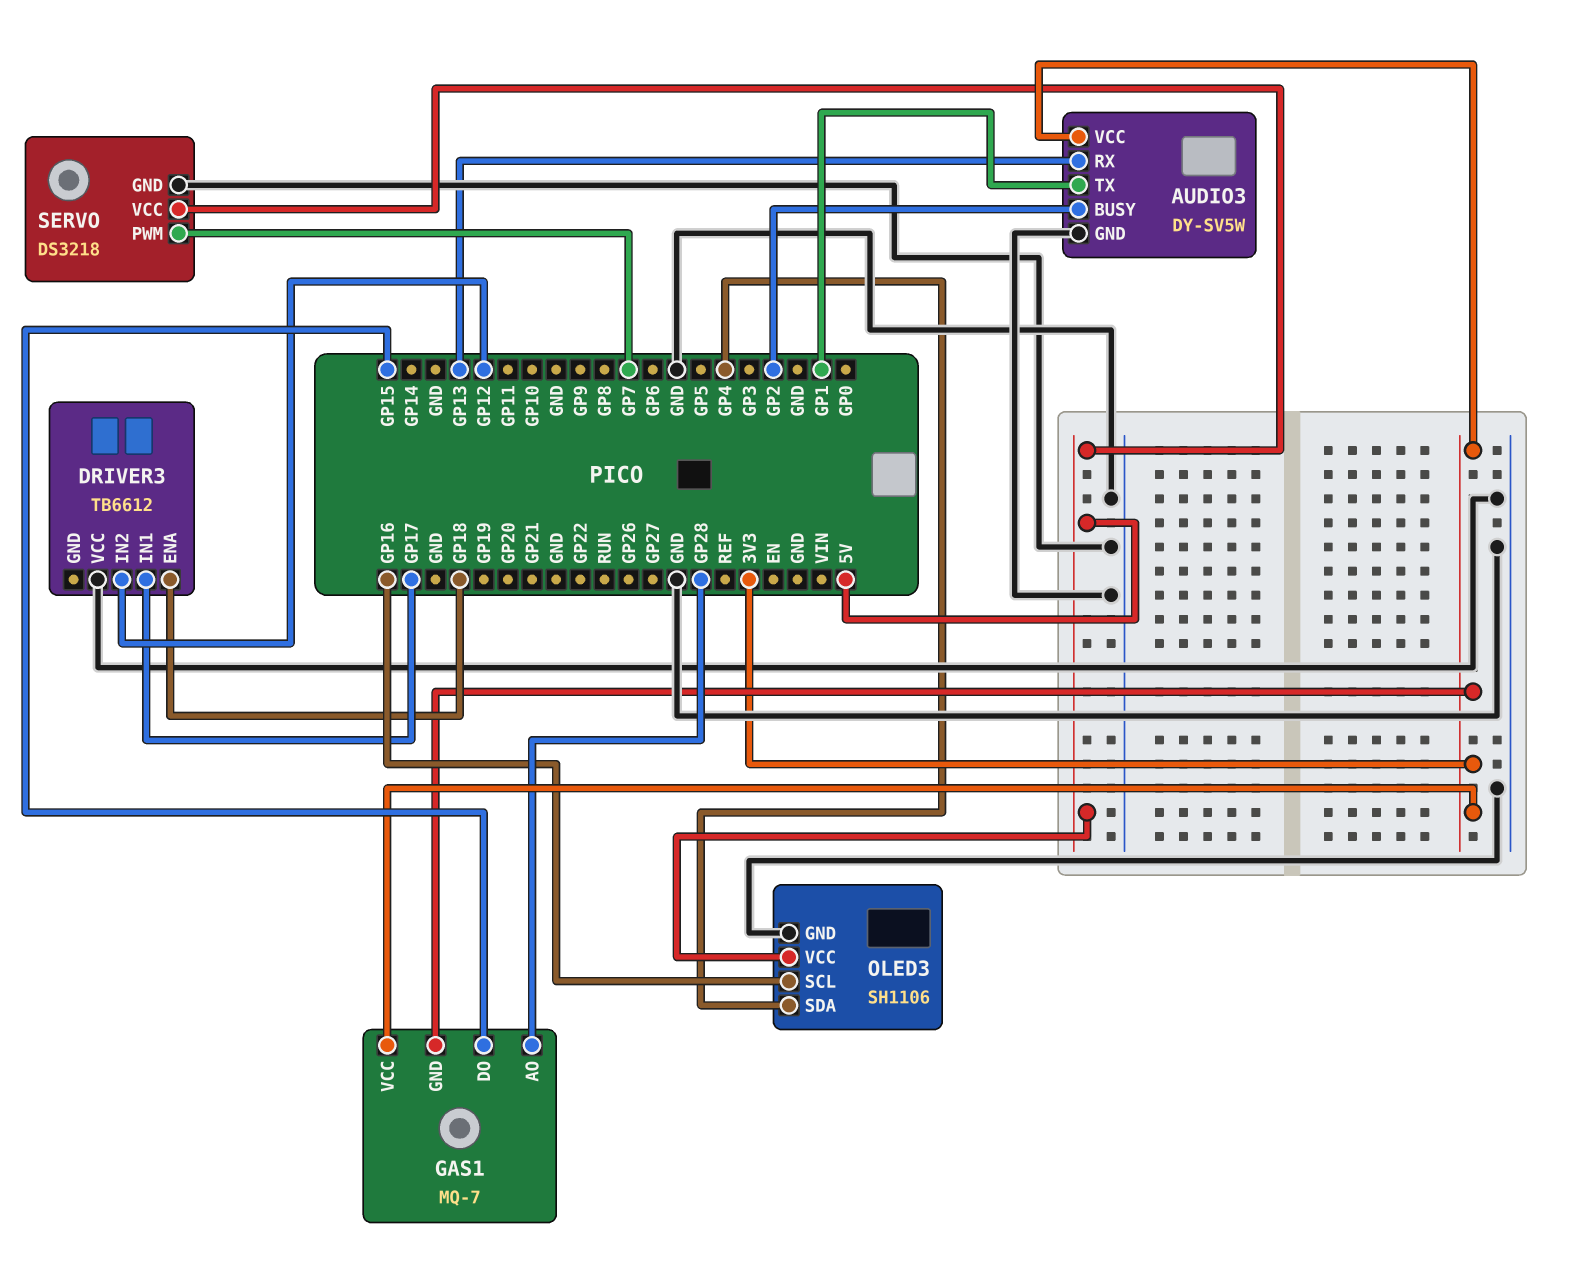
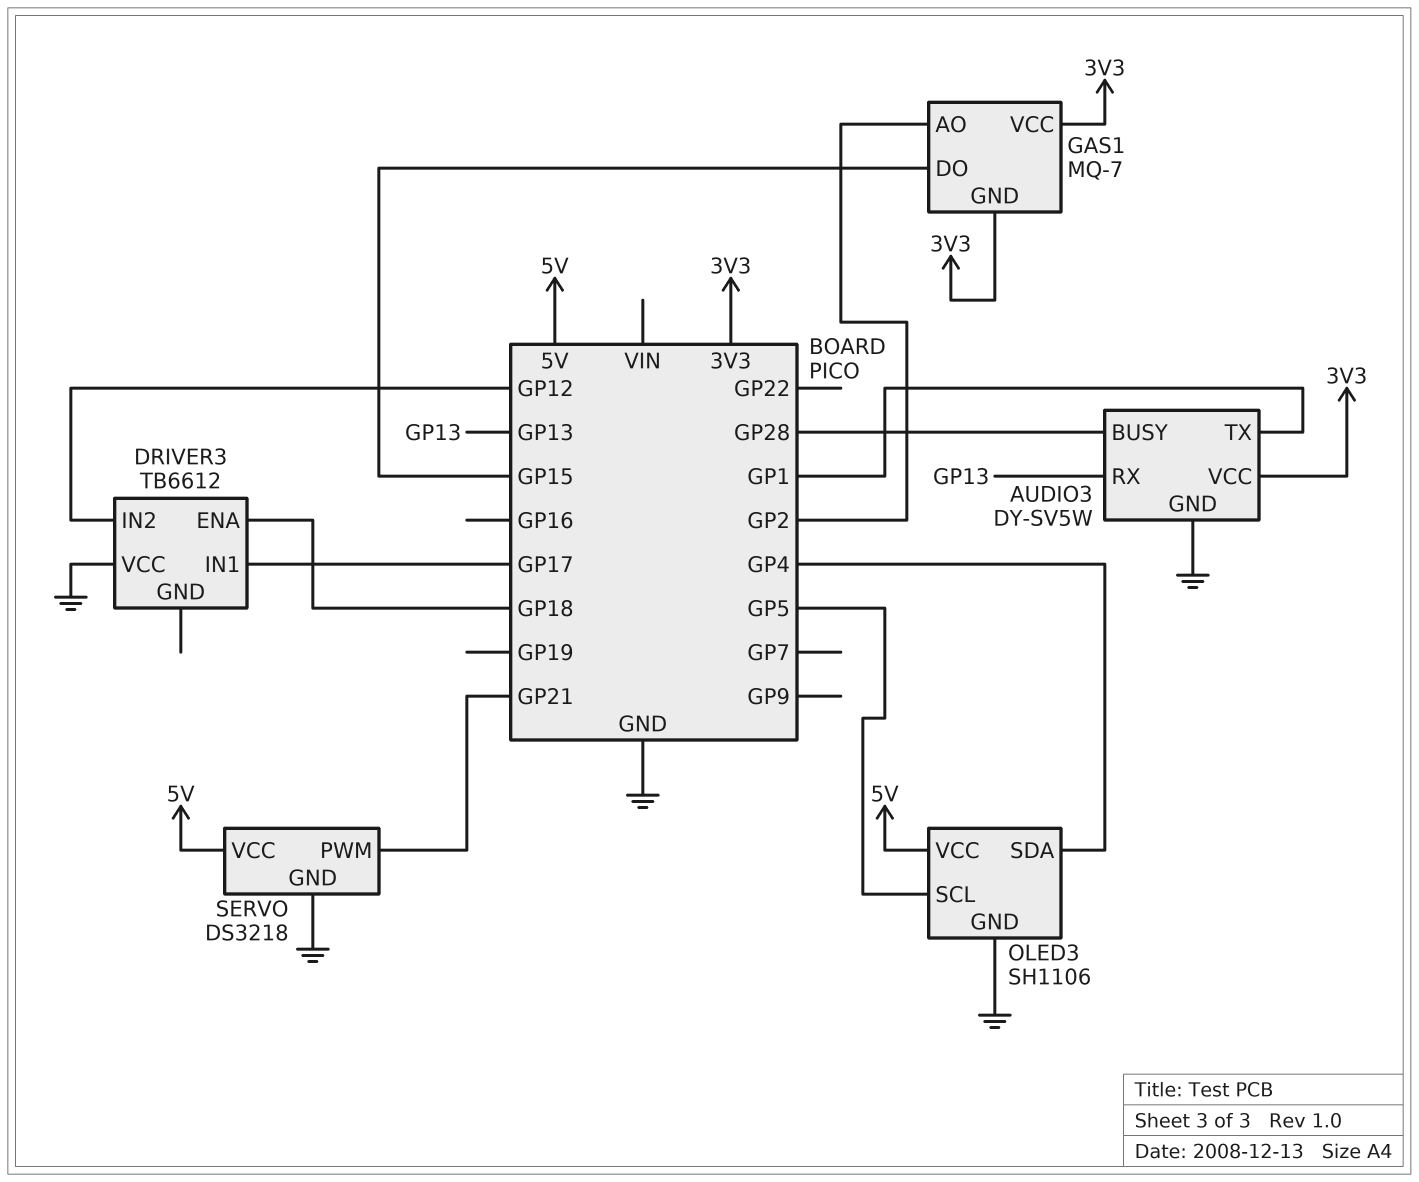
AUDIO3 pin BUSY: GP2 -> GP28
GAS1 pin AO: GP28 -> GP2
OLED3 pin SCL: GP16 -> GP5
SERVO pin PWM: GP7 -> GP21

